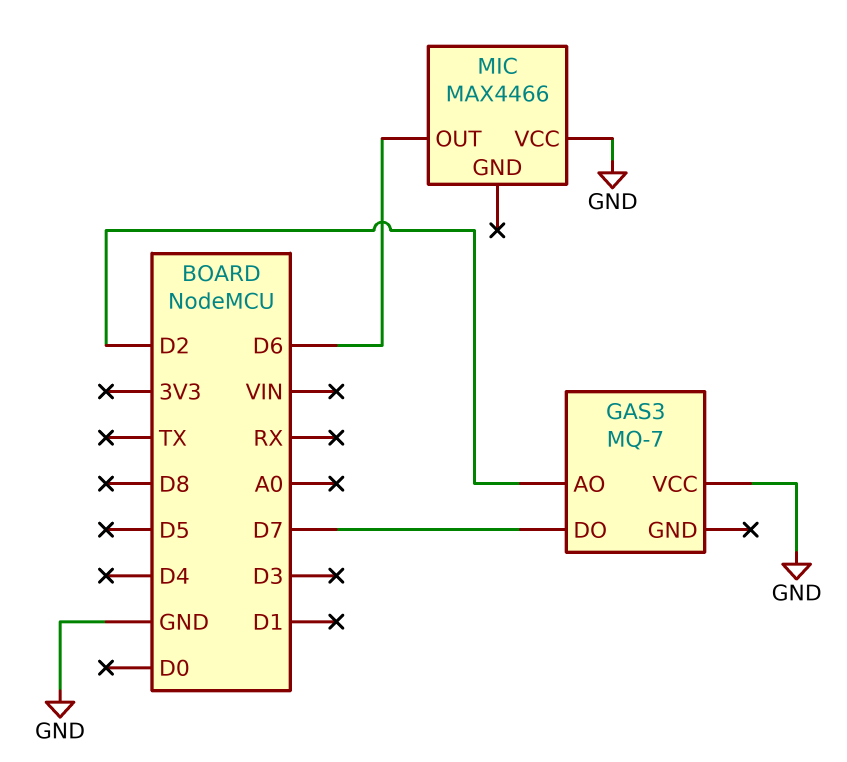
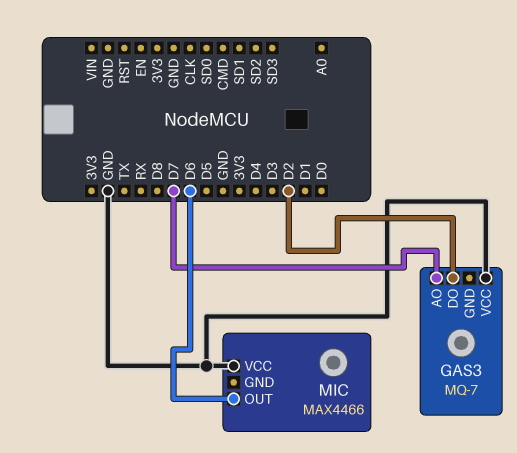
GAS3 pin AO: D2 -> D7
GAS3 pin DO: D7 -> D2

